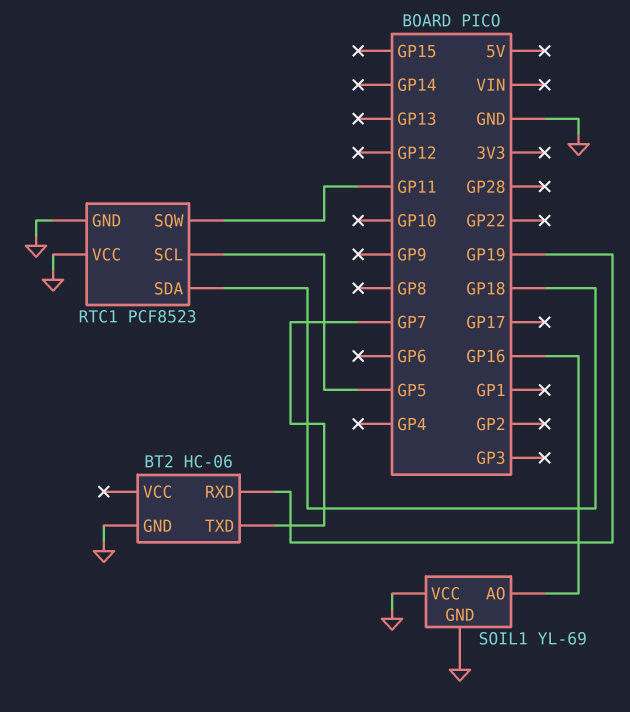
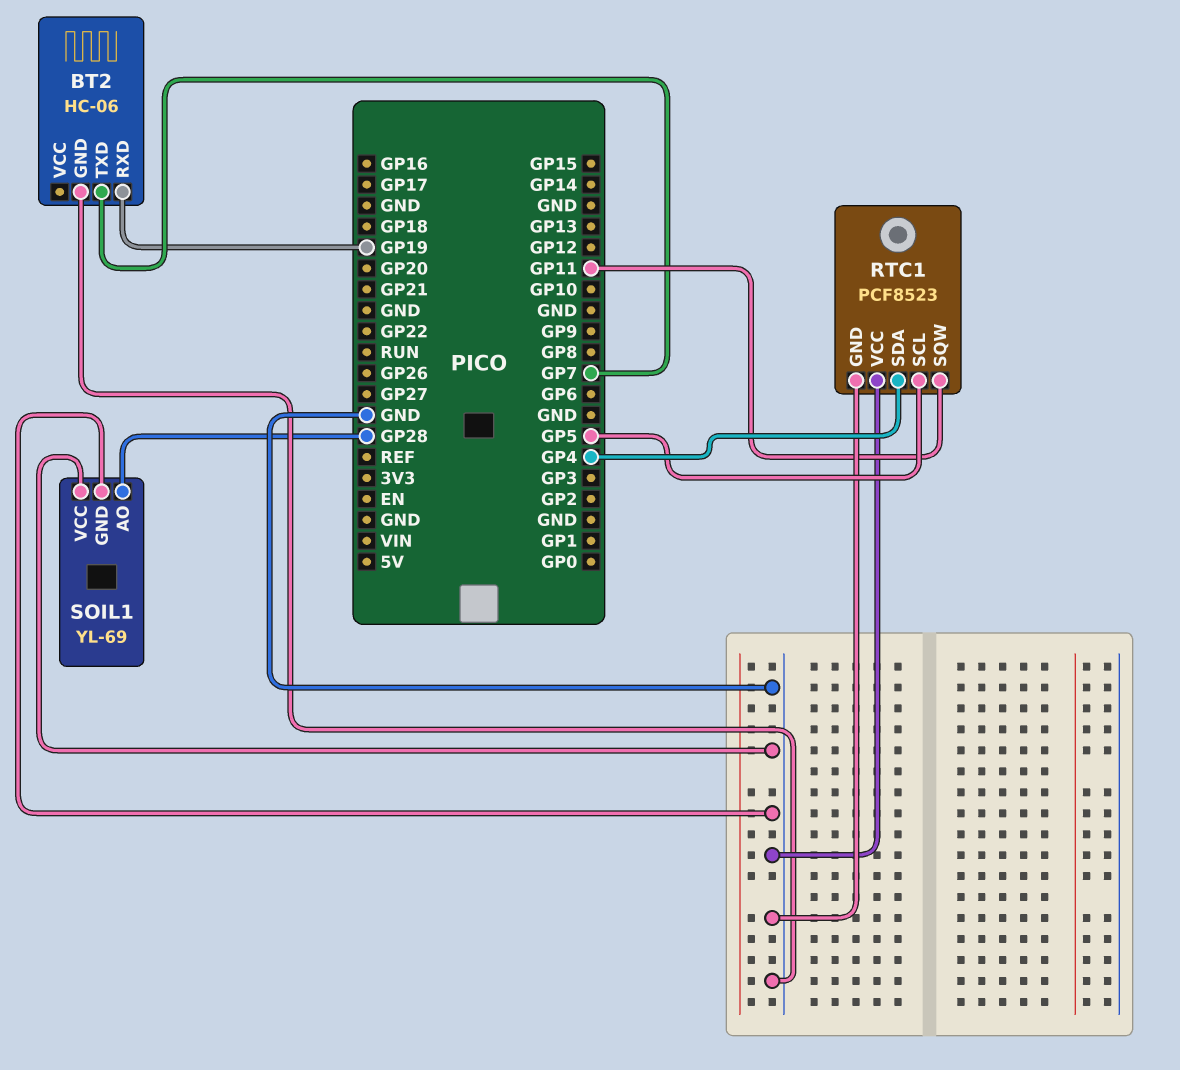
RTC1 pin SDA: GP18 -> GP4
SOIL1 pin AO: GP16 -> GP28

